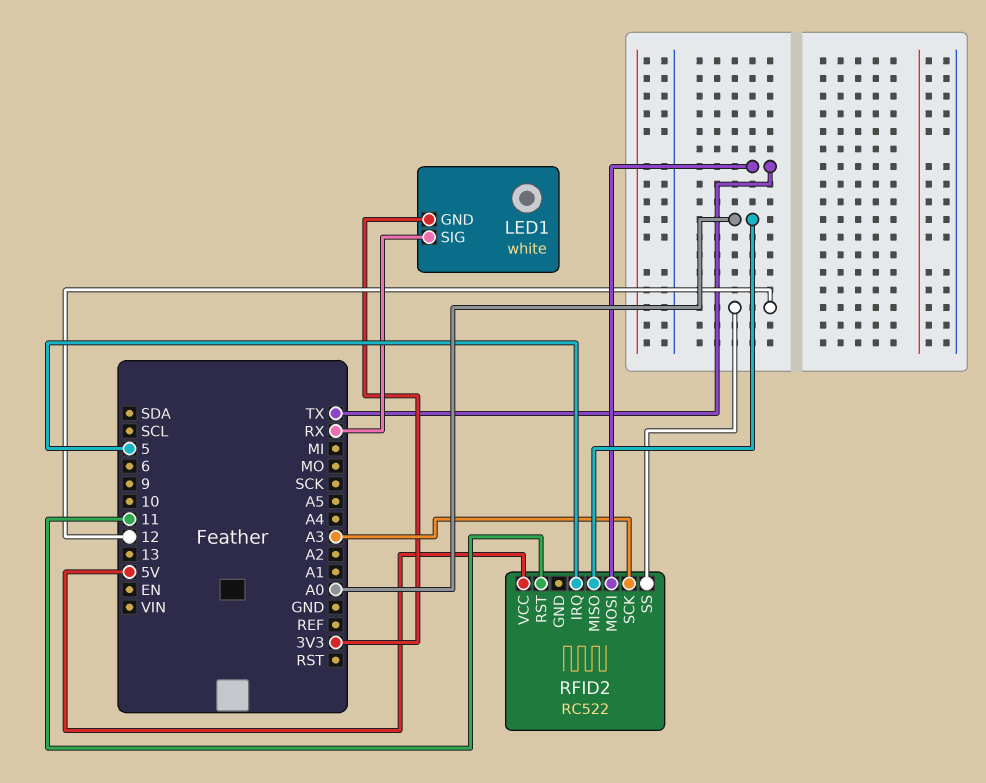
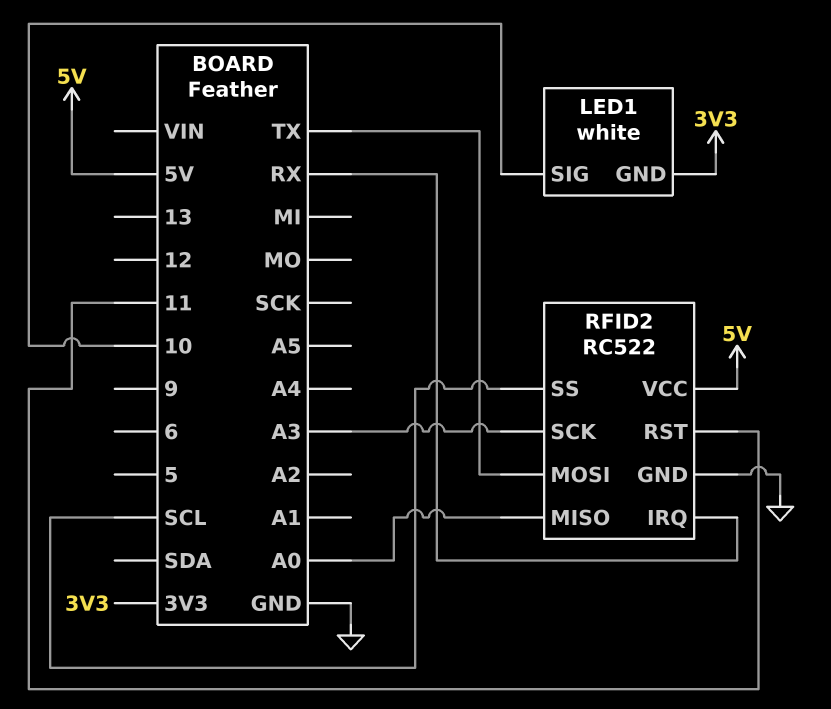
LED1 pin SIG: RX -> 10
RFID2 pin GND: none -> GND
RFID2 pin IRQ: 5 -> RX
RFID2 pin SS: 12 -> SCL

